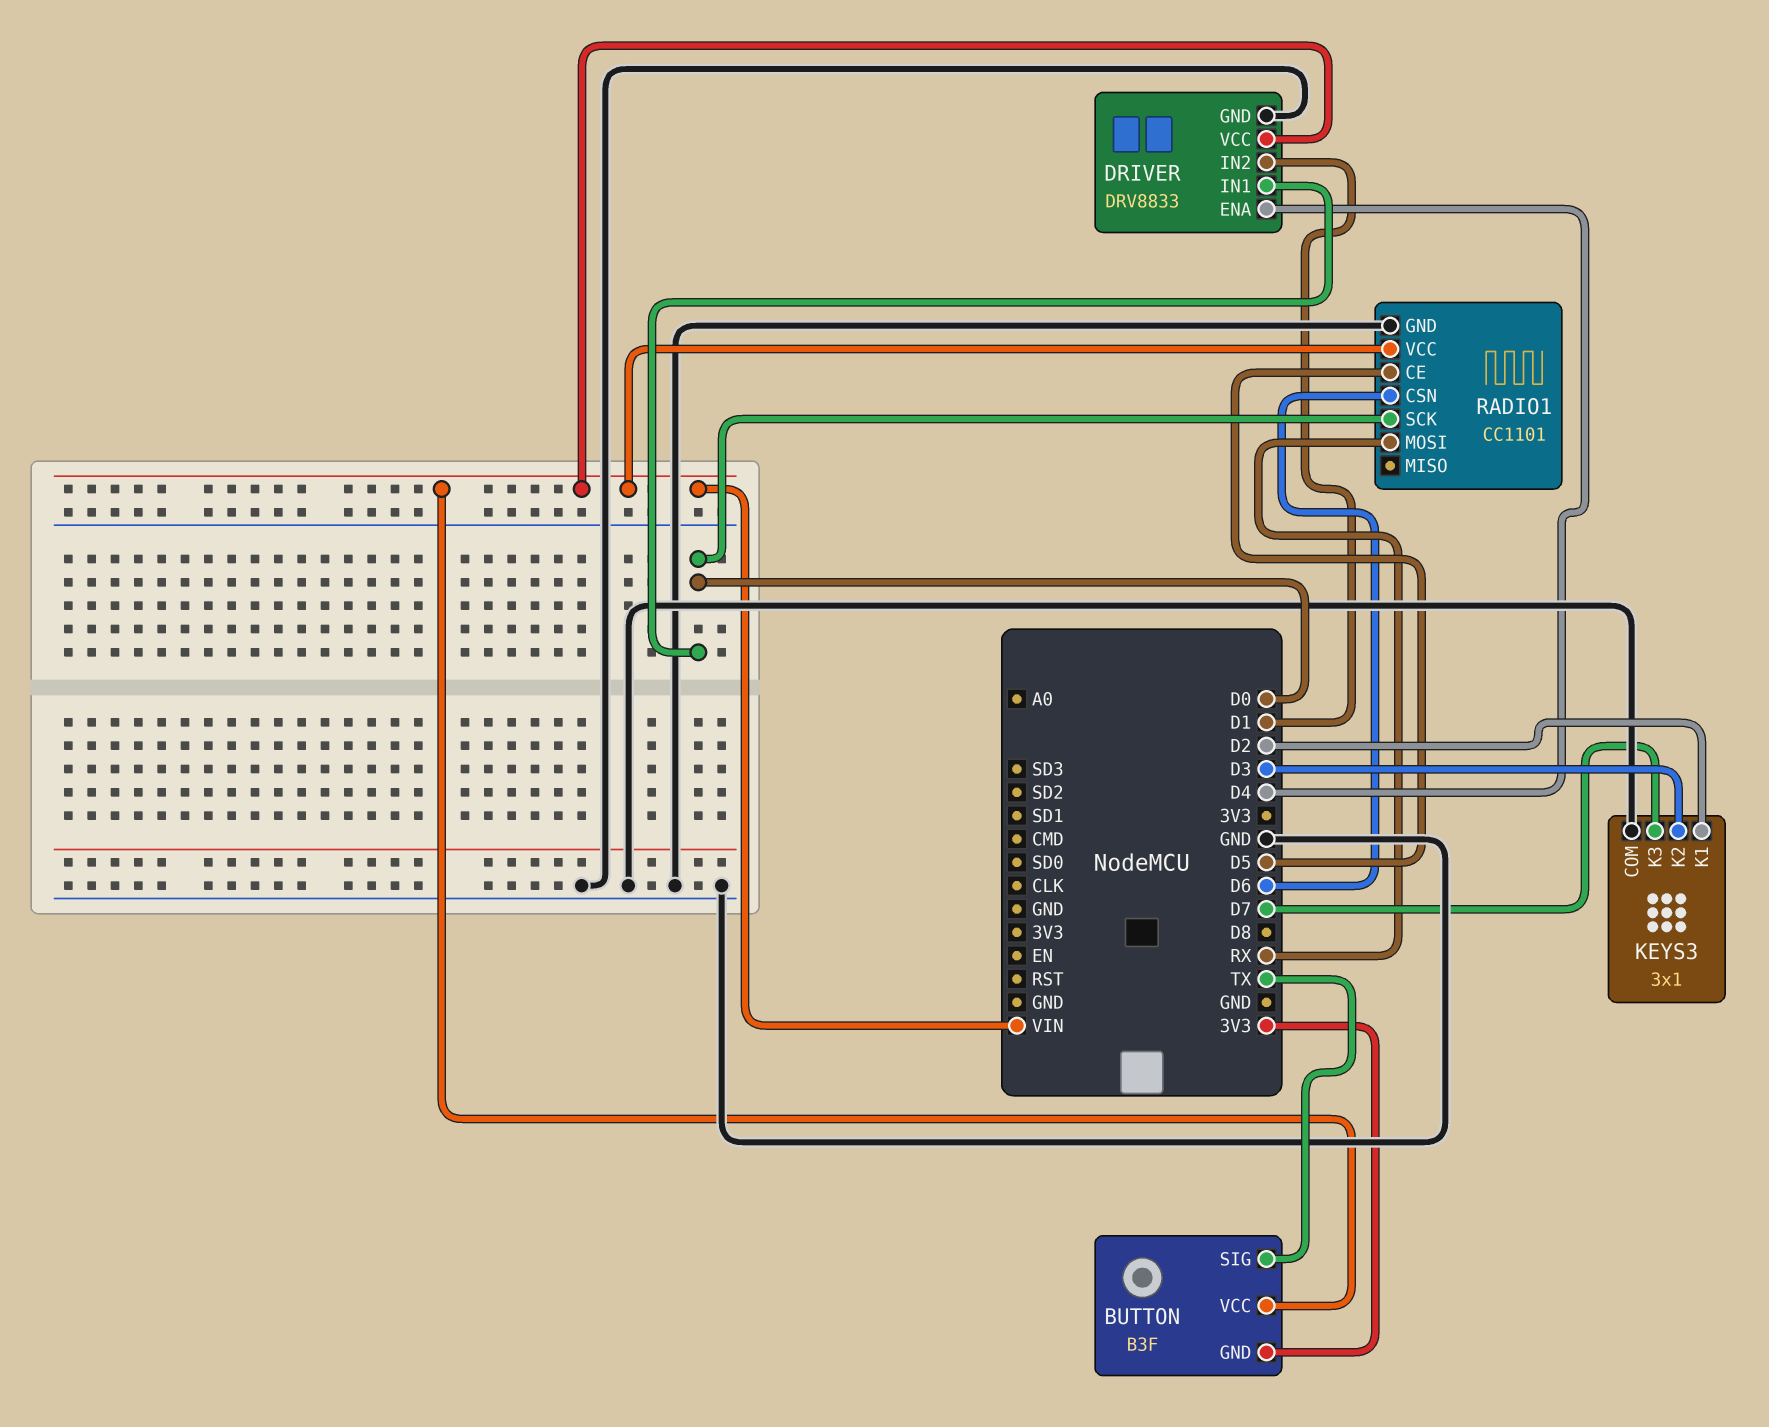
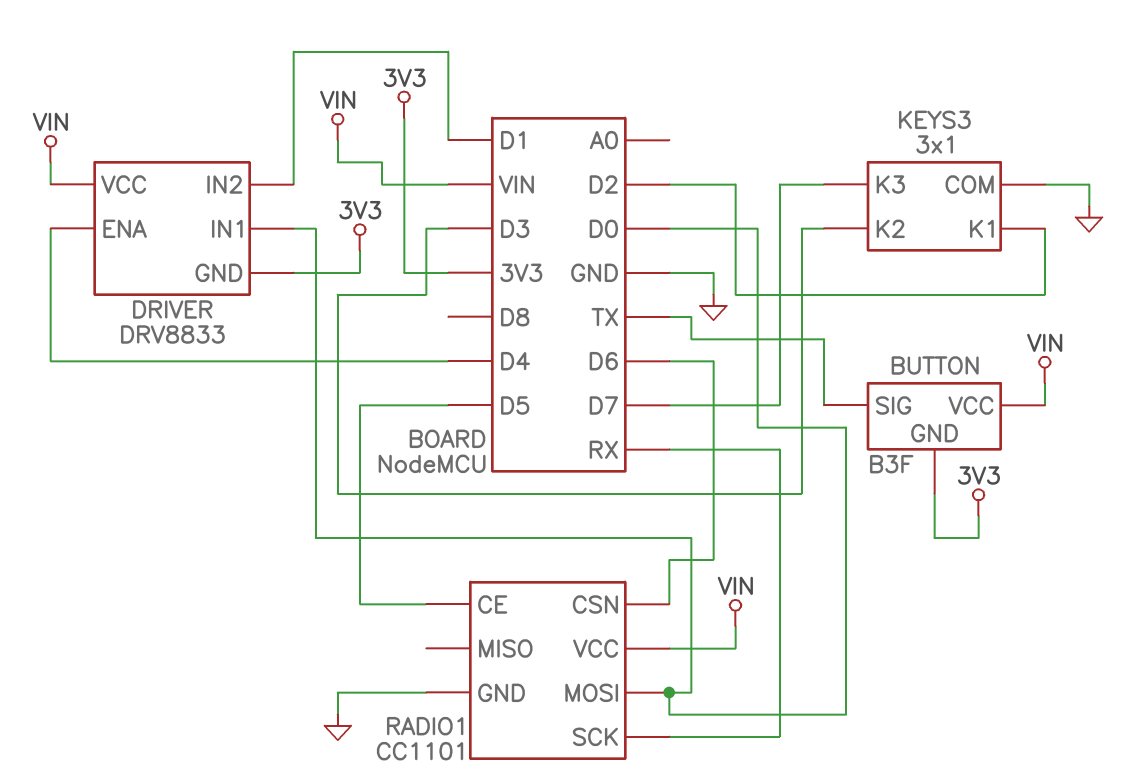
DRIVER pin GND: GND -> 3V3
RADIO1 pin MOSI: RX -> D0
RADIO1 pin SCK: D0 -> RX

